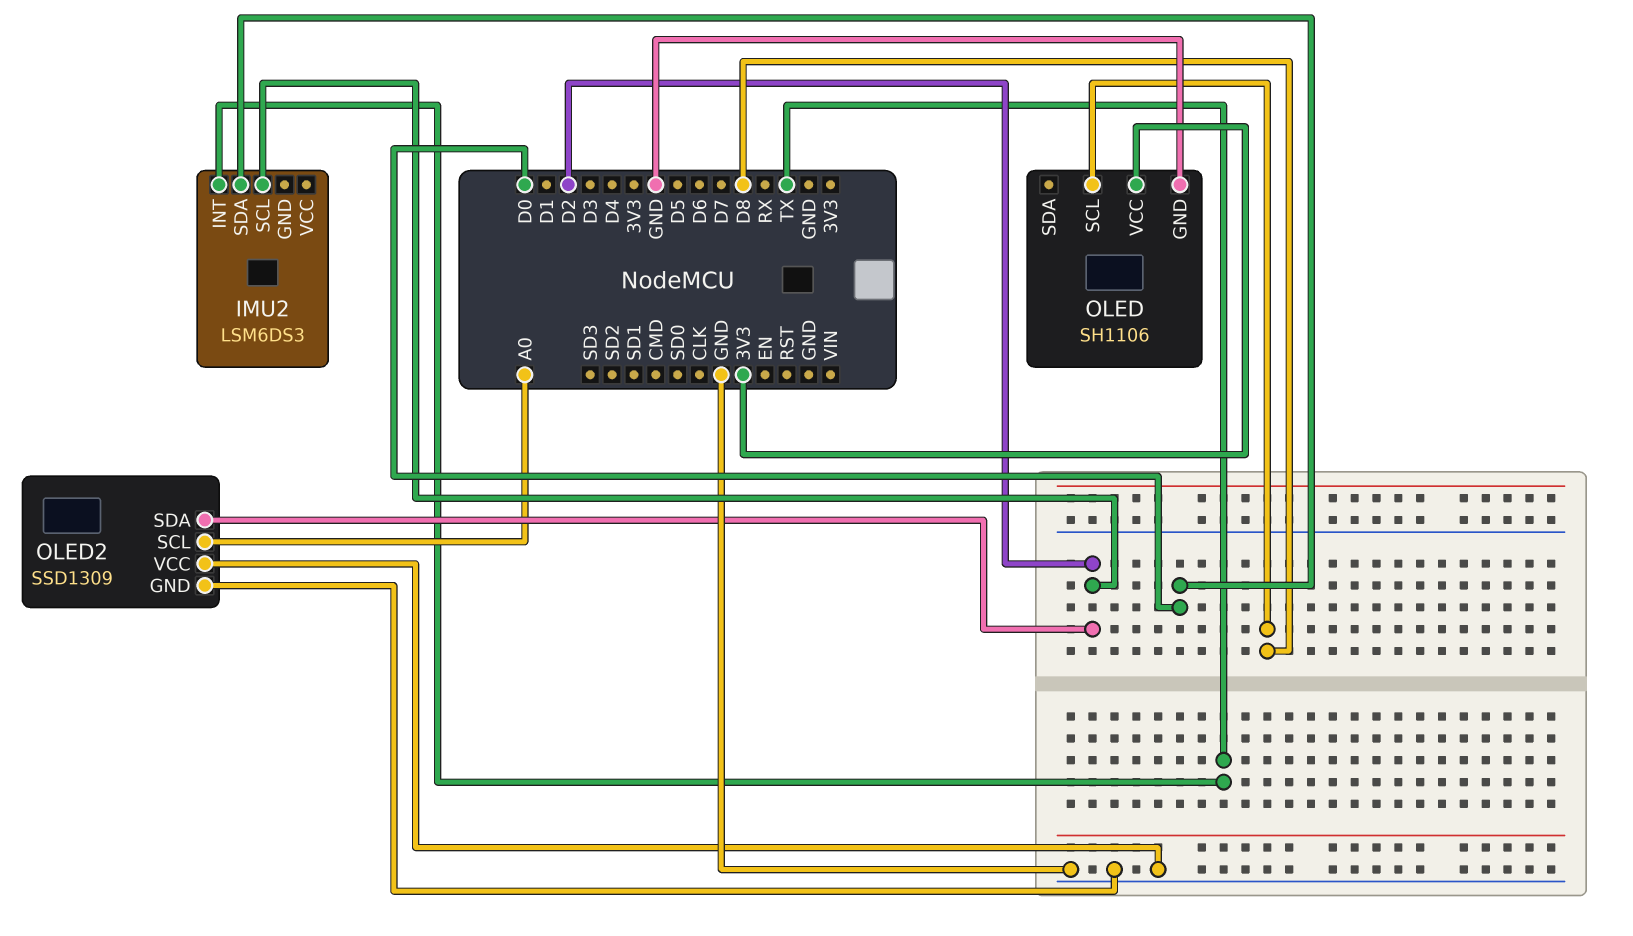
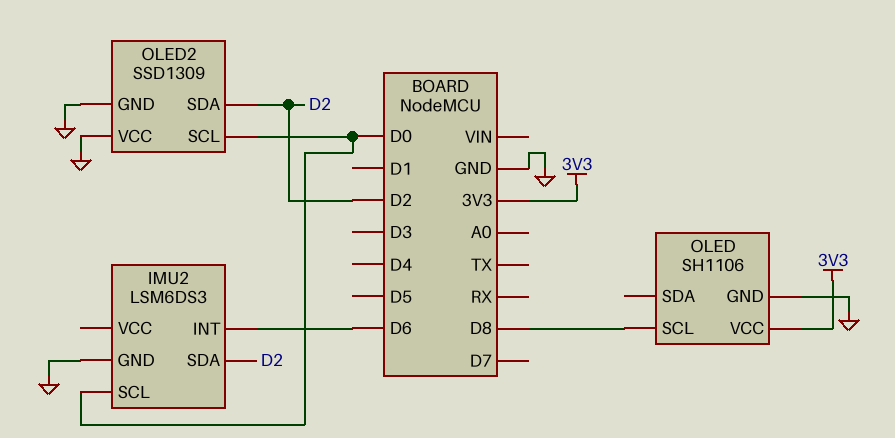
IMU2 pin GND: none -> GND
IMU2 pin INT: TX -> D6
IMU2 pin SCL: D2 -> D0
IMU2 pin SDA: D0 -> D2
OLED2 pin SCL: A0 -> D0

